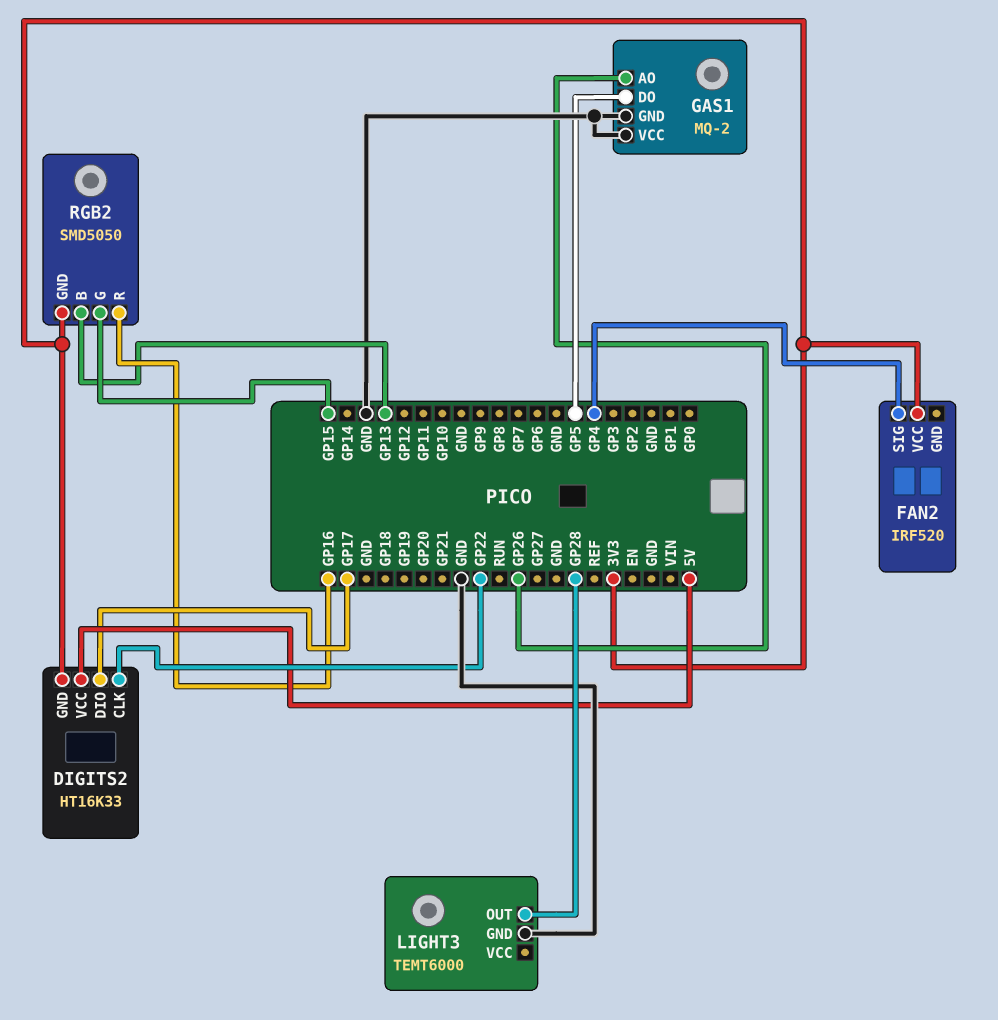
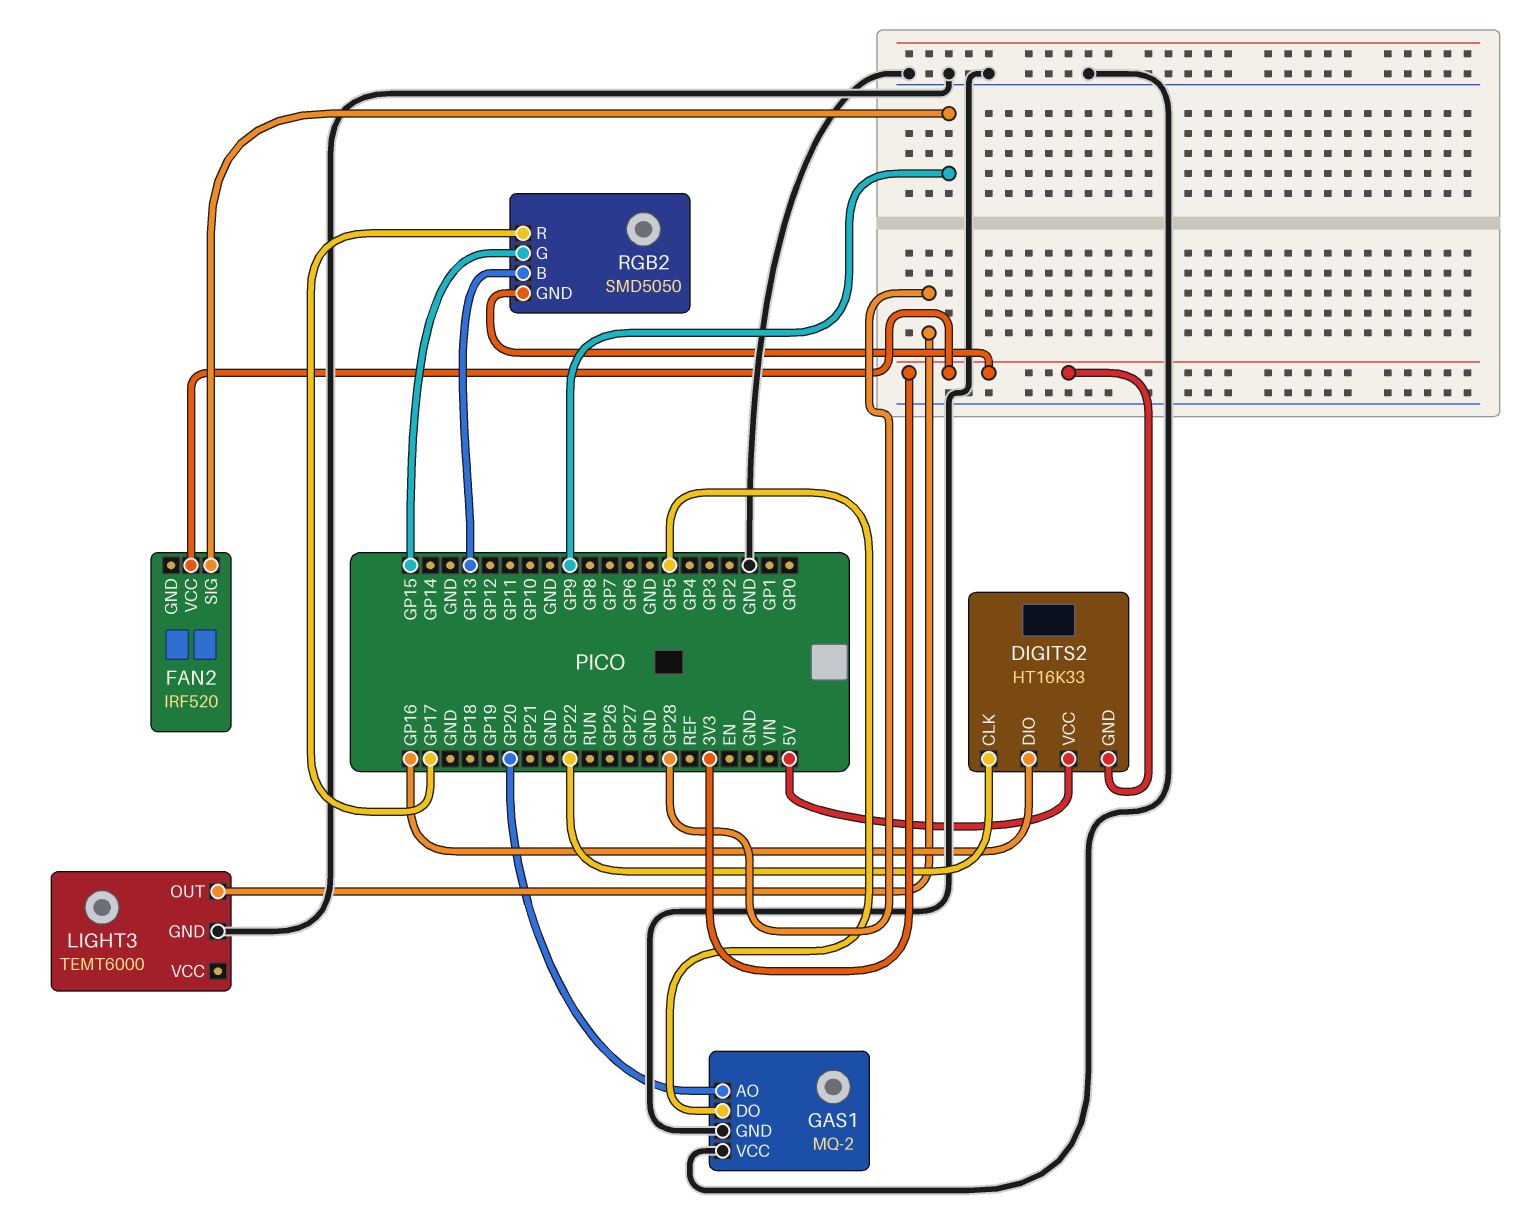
DIGITS2 pin DIO: GP17 -> GP16
FAN2 pin SIG: GP4 -> GP9
GAS1 pin AO: GP26 -> GP20
RGB2 pin R: GP16 -> GP17

